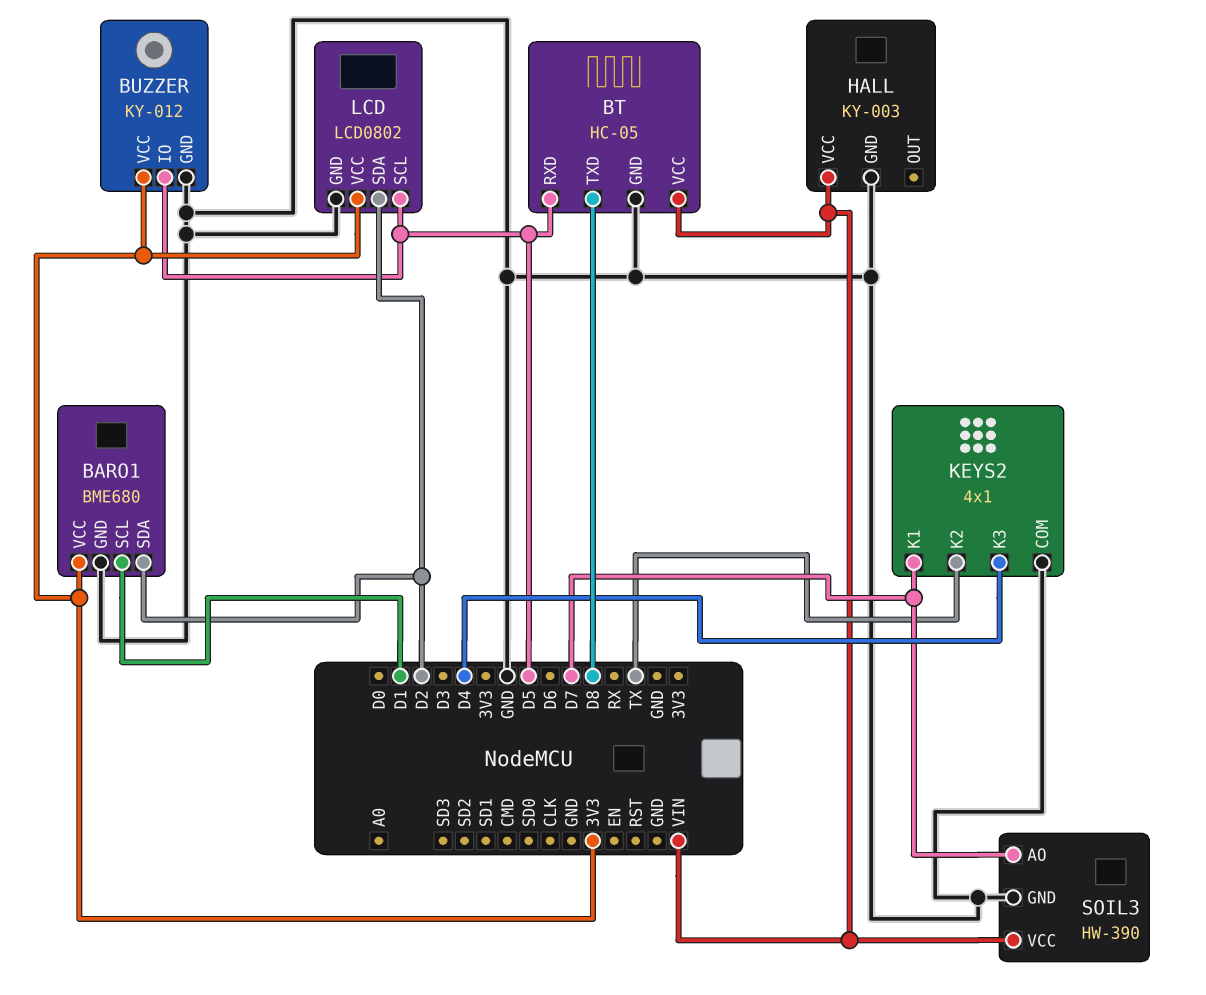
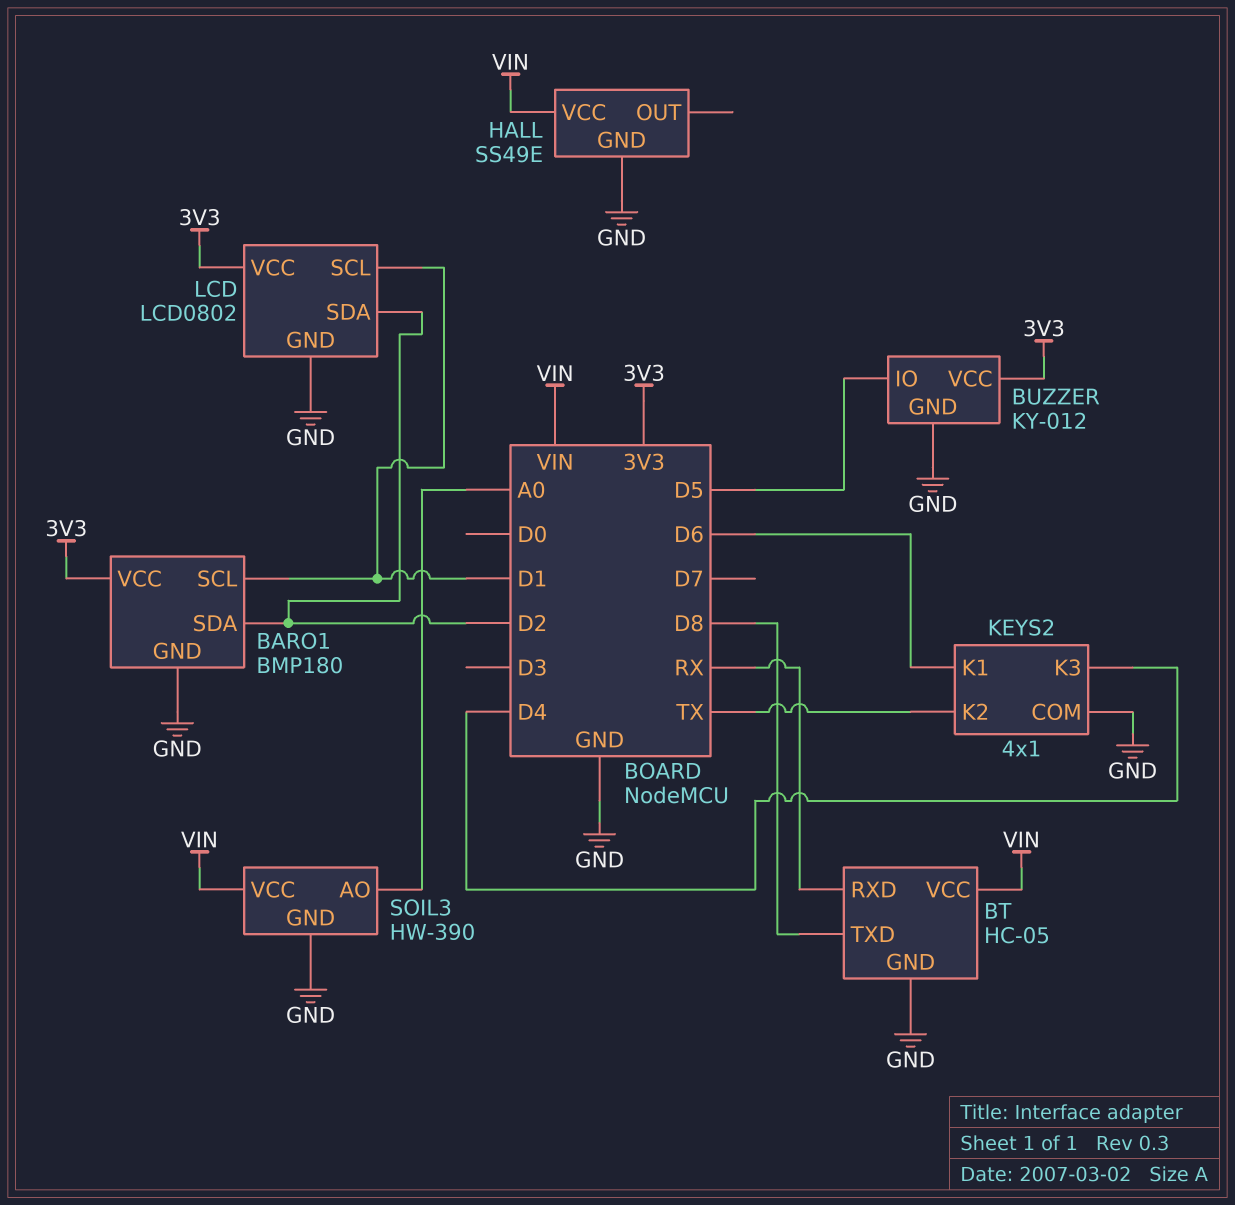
BARO1: BME680 -> BMP180
BT pin RXD: D5 -> RX
HALL: KY-003 -> SS49E
KEYS2 pin K1: D7 -> D6
LCD pin SCL: D5 -> D1
SOIL3 pin AO: D7 -> A0

